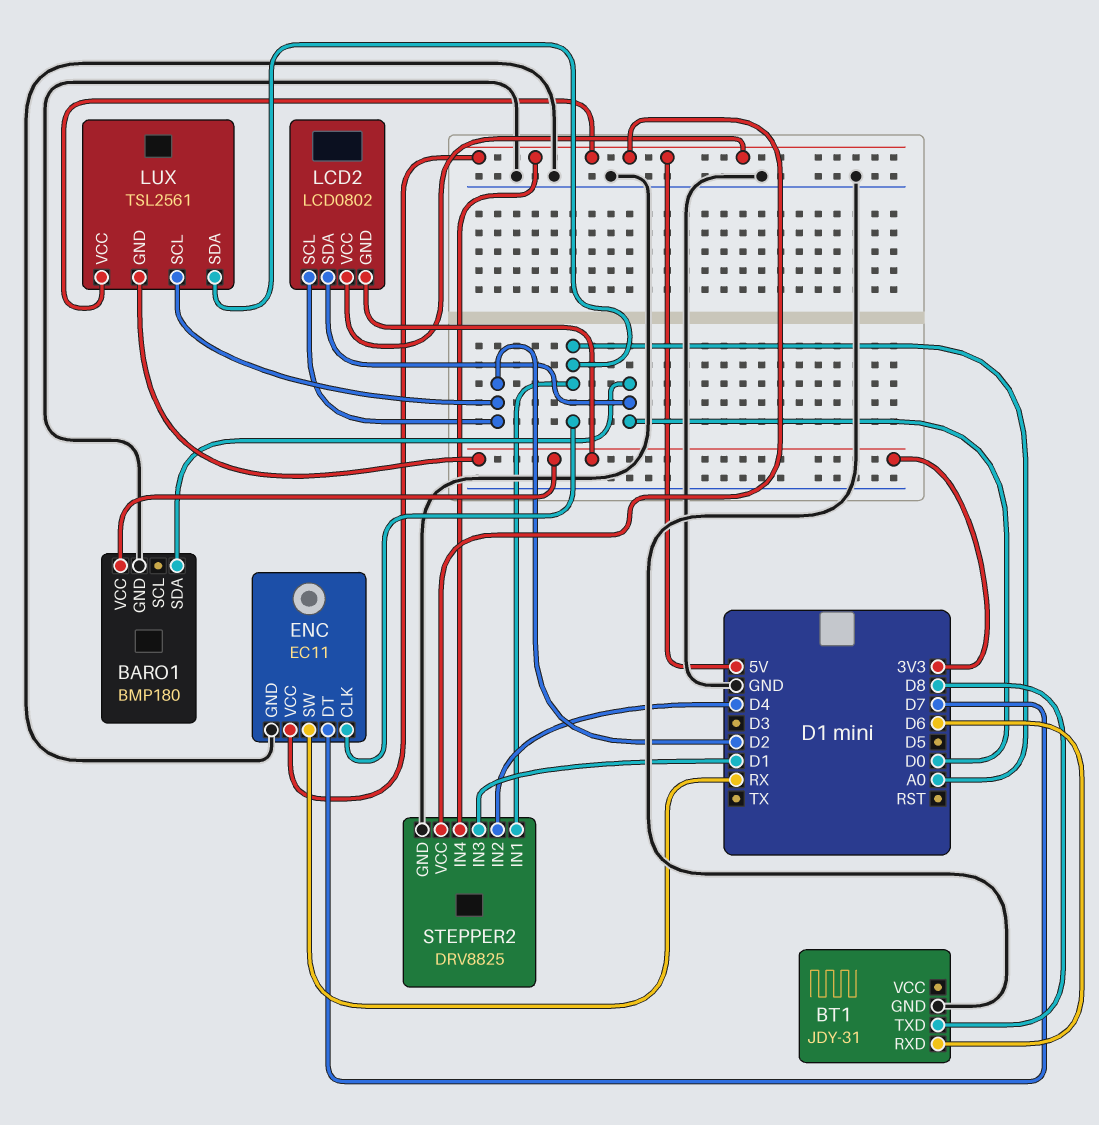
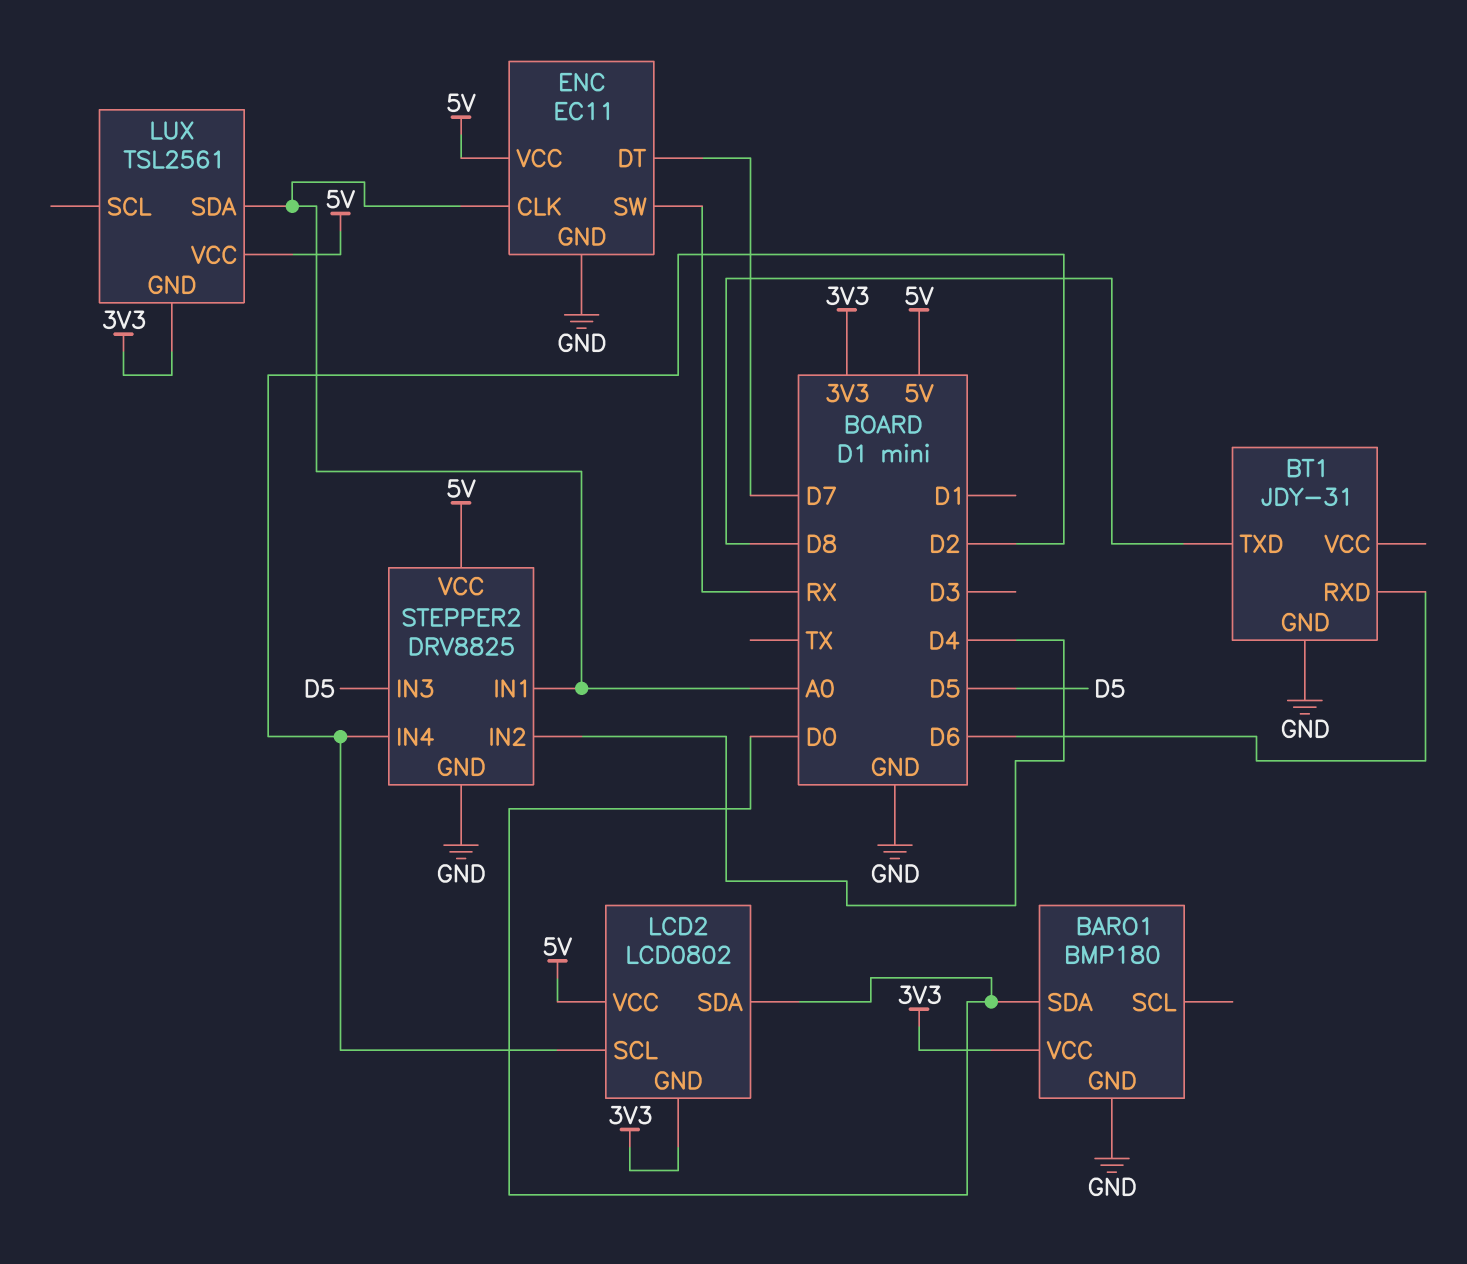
LUX pin SCL: D2 -> none
STEPPER2 pin IN3: D1 -> D5
STEPPER2 pin IN4: 5V -> D2

